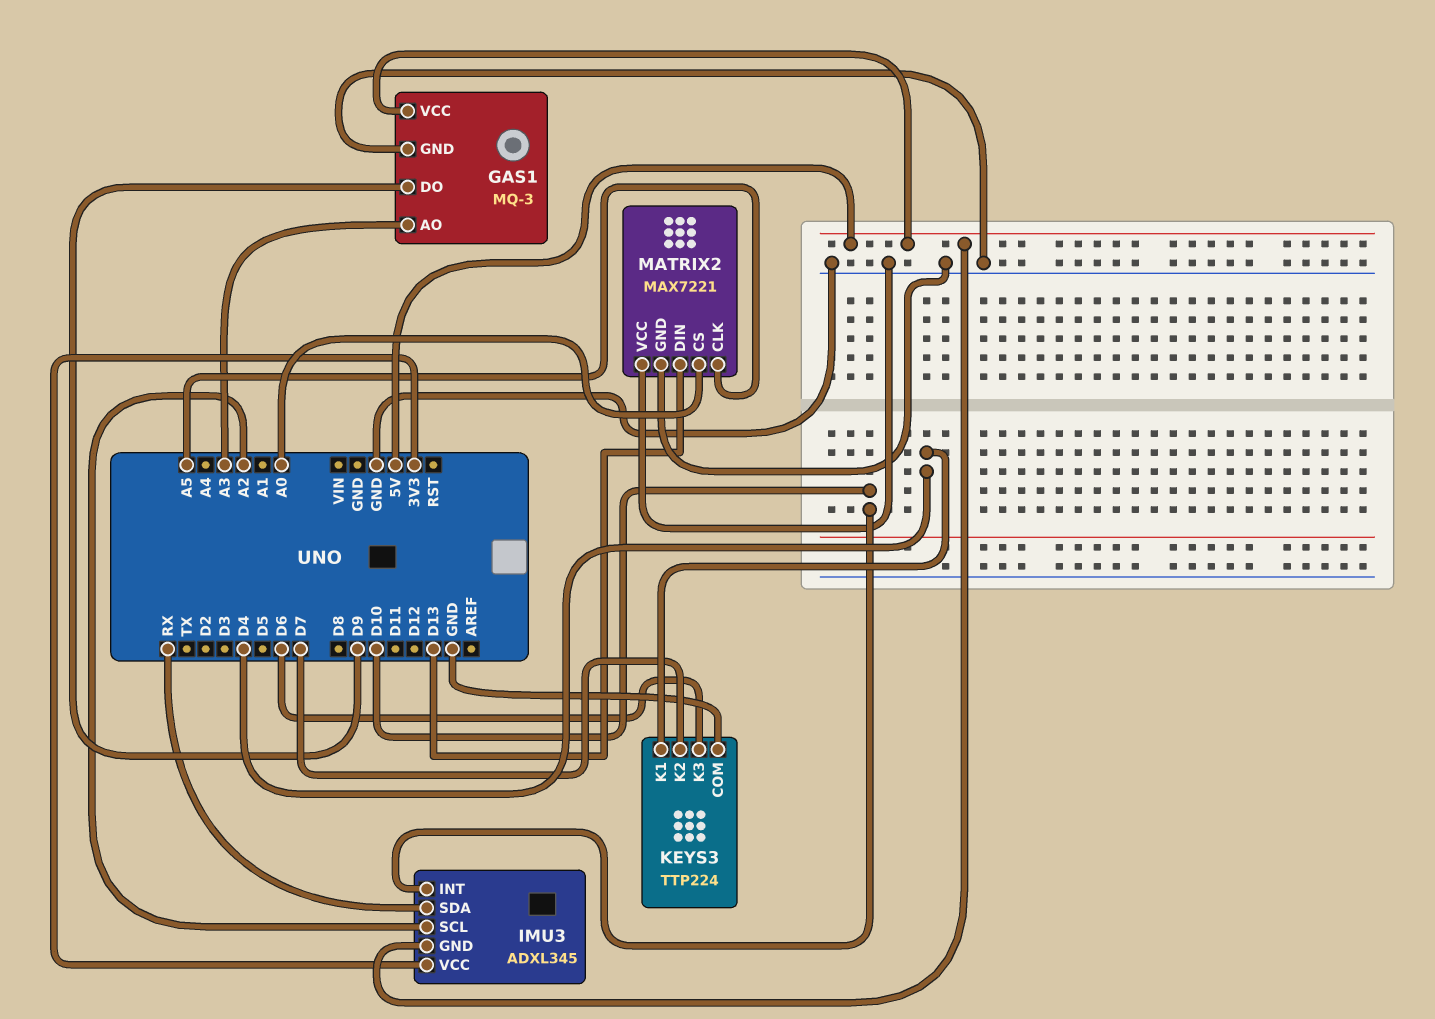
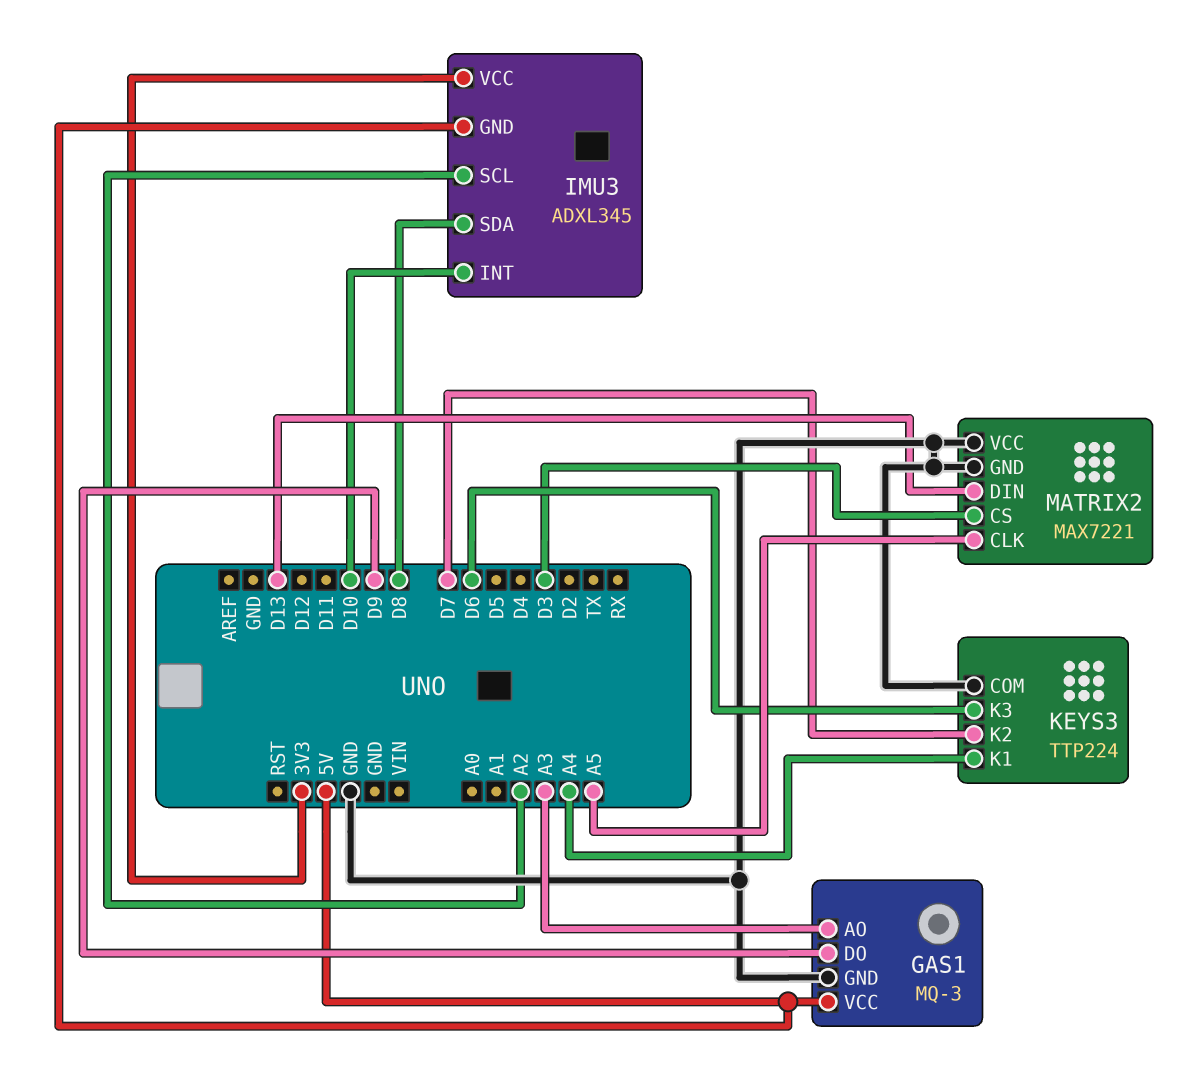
IMU3 pin SDA: RX -> D8
KEYS3 pin K1: D4 -> A4
MATRIX2 pin CS: A0 -> D3

